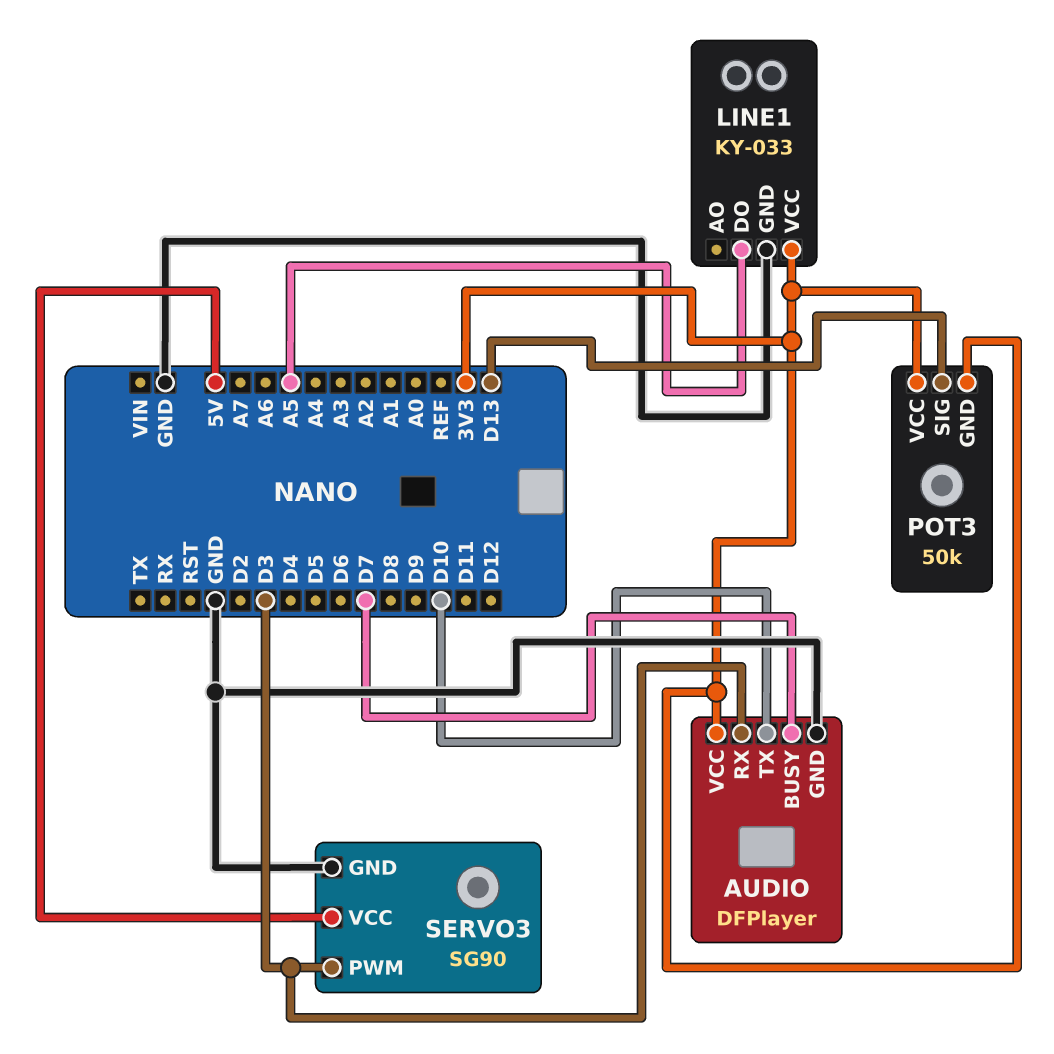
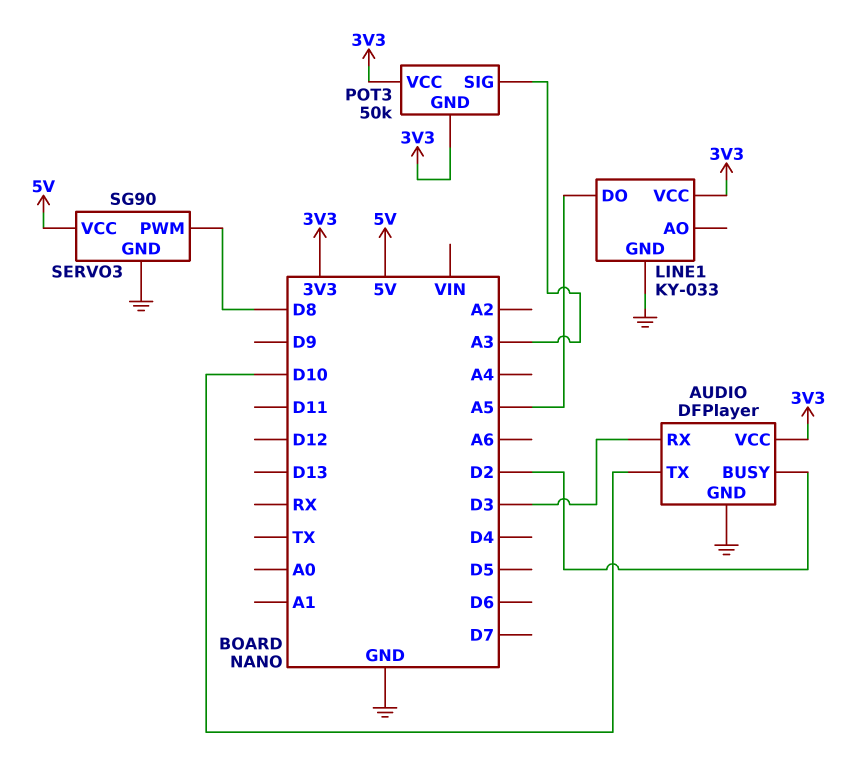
AUDIO pin BUSY: D7 -> D2
POT3 pin SIG: D13 -> A3
SERVO3 pin PWM: D3 -> D8

